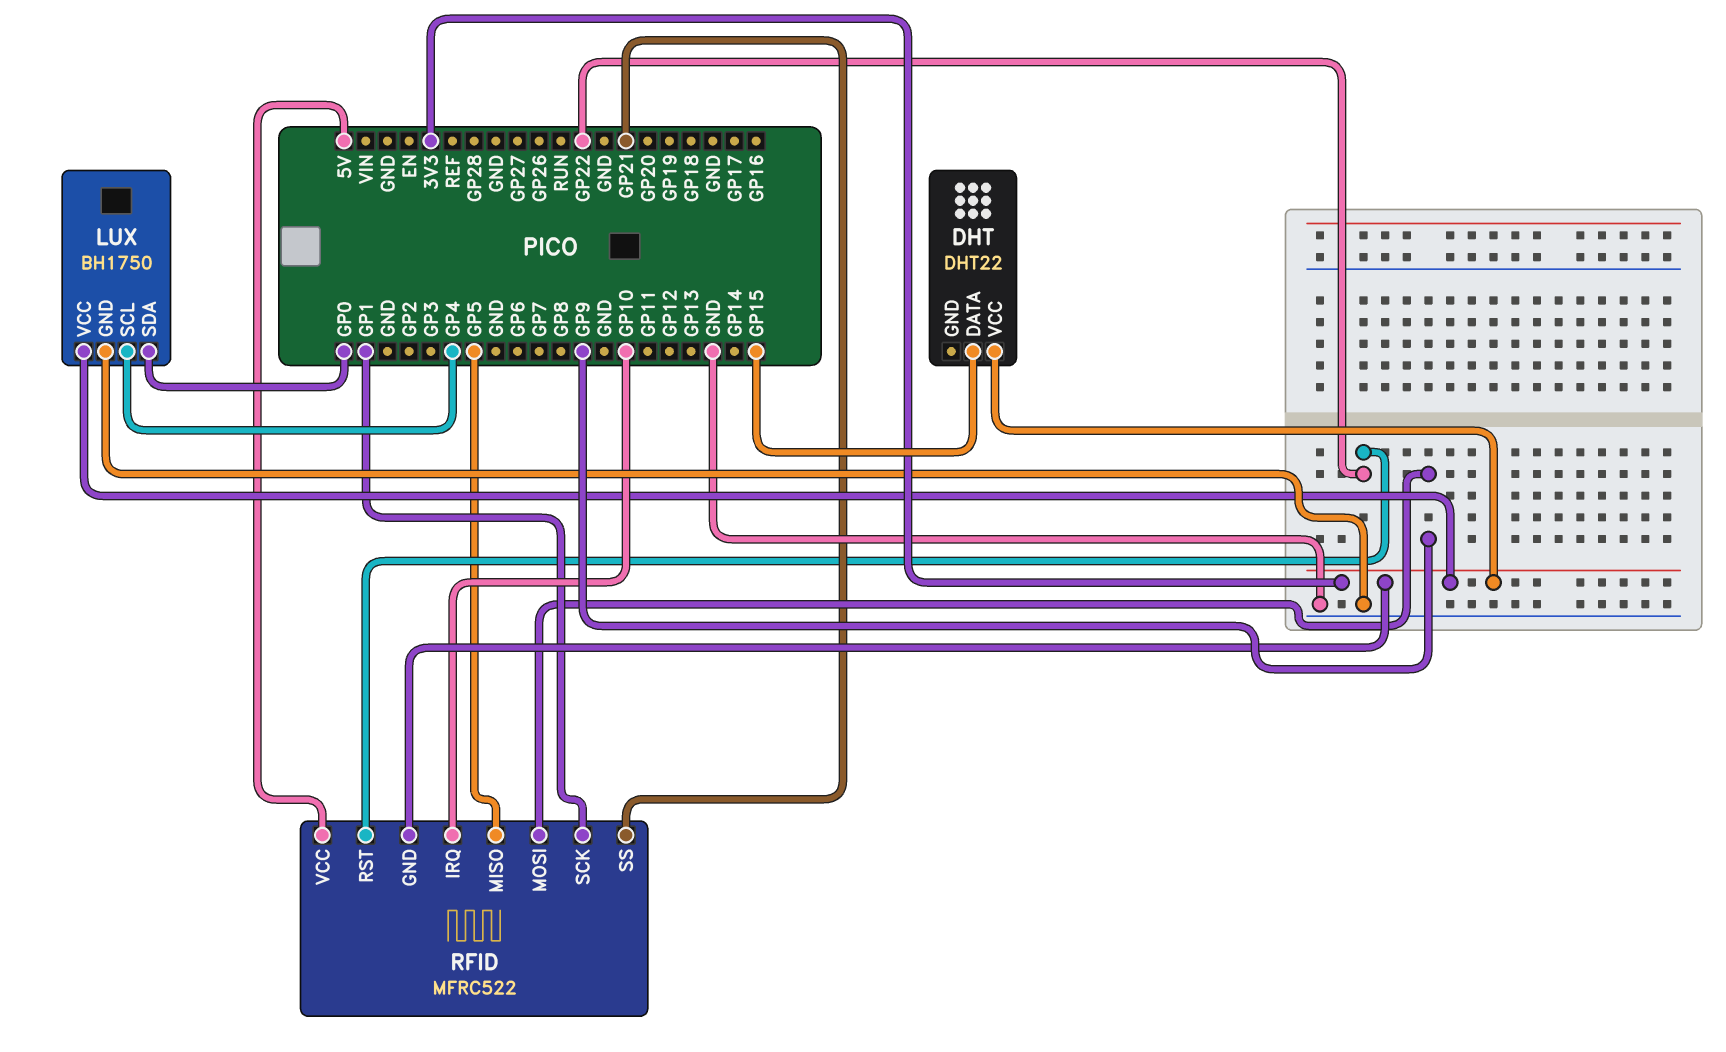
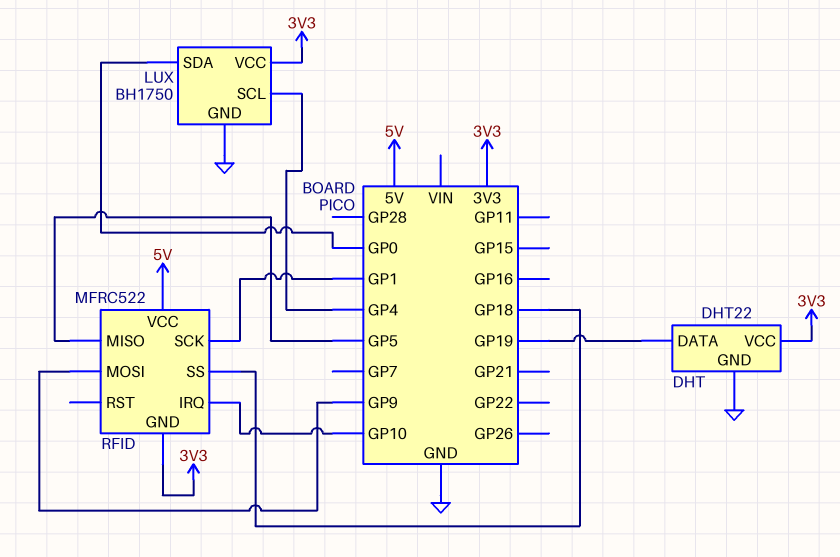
DHT pin DATA: GP15 -> GP19
DHT pin GND: none -> GND
RFID pin RST: GP22 -> none
RFID pin SS: GP21 -> GP18

